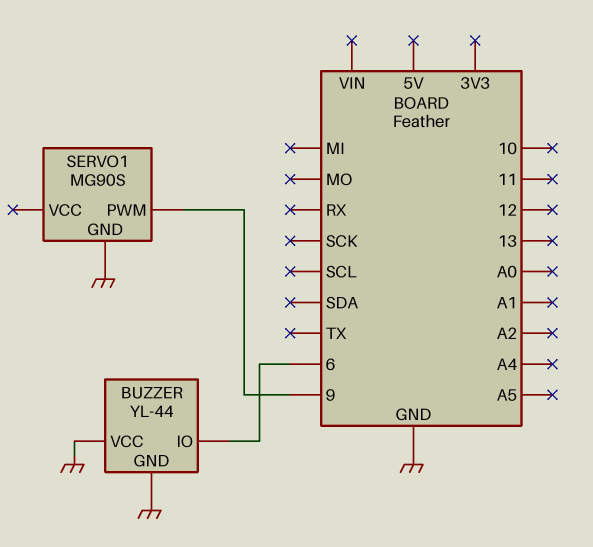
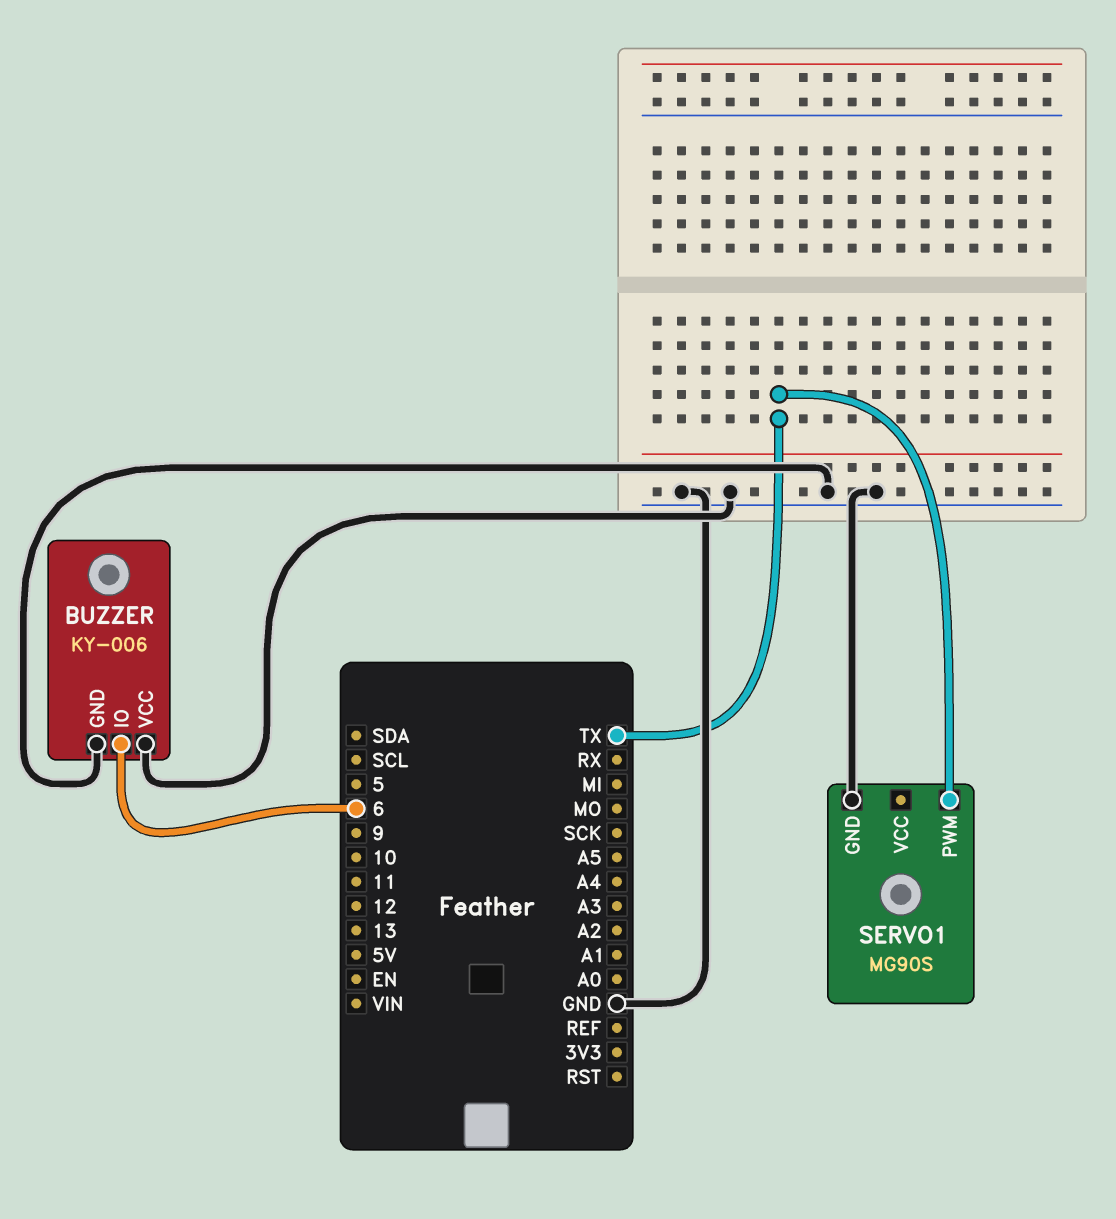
BUZZER: YL-44 -> KY-006
SERVO1 pin PWM: 9 -> TX

